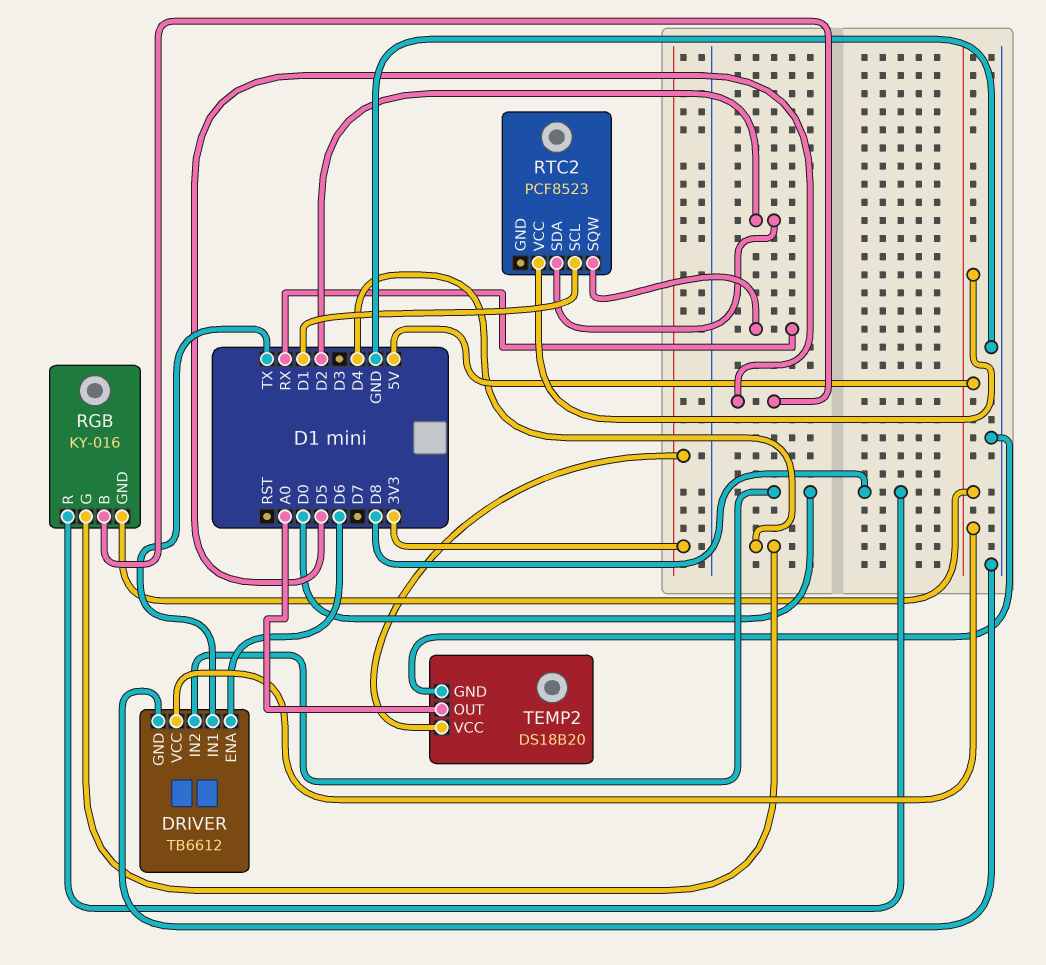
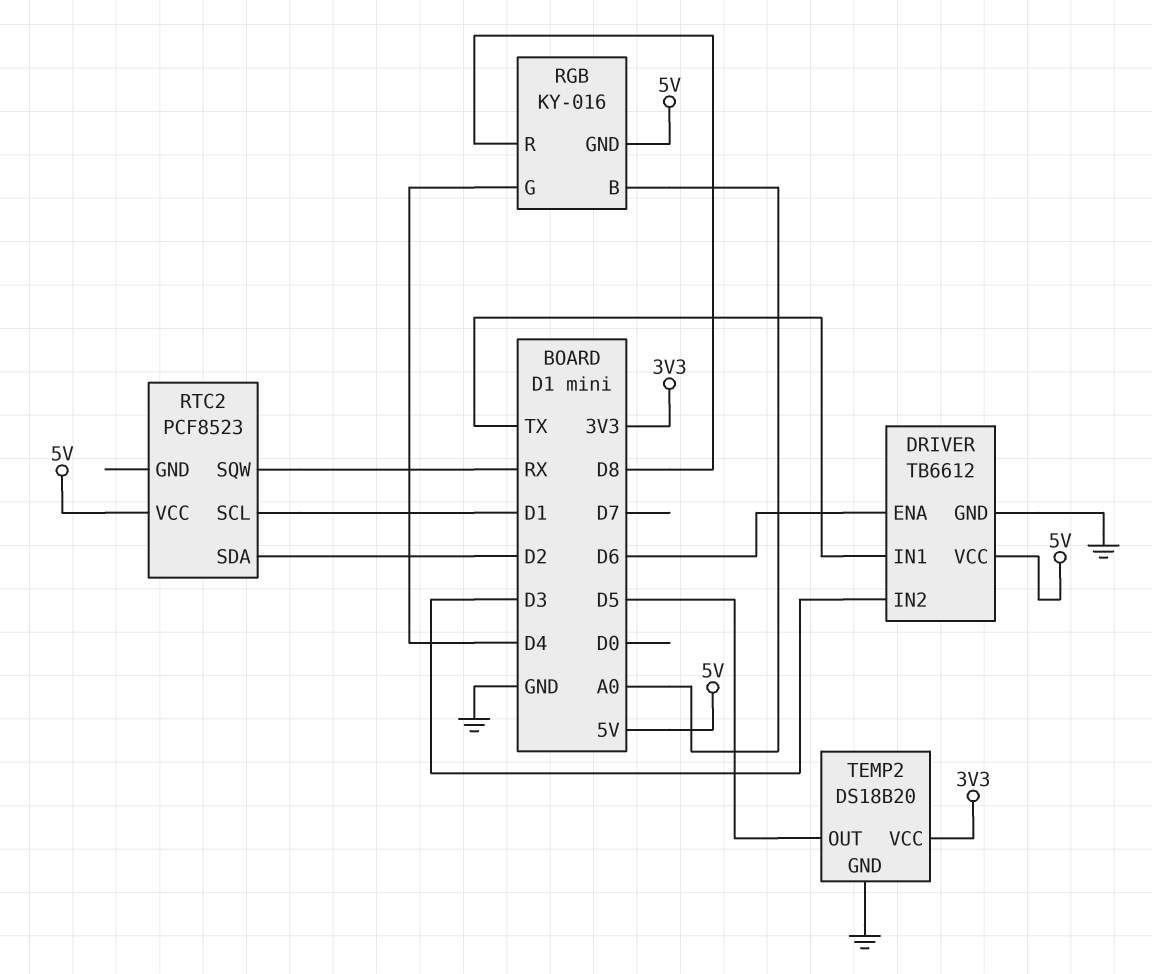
DRIVER pin IN2: D0 -> D3
RGB pin B: D5 -> A0
TEMP2 pin OUT: A0 -> D5

